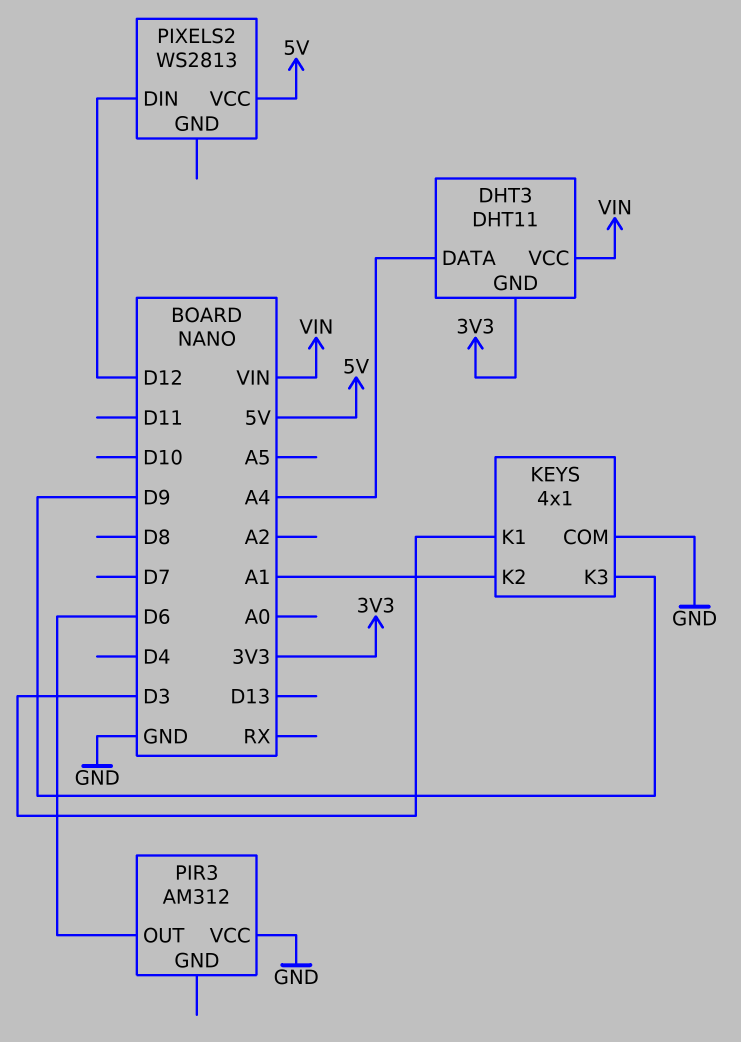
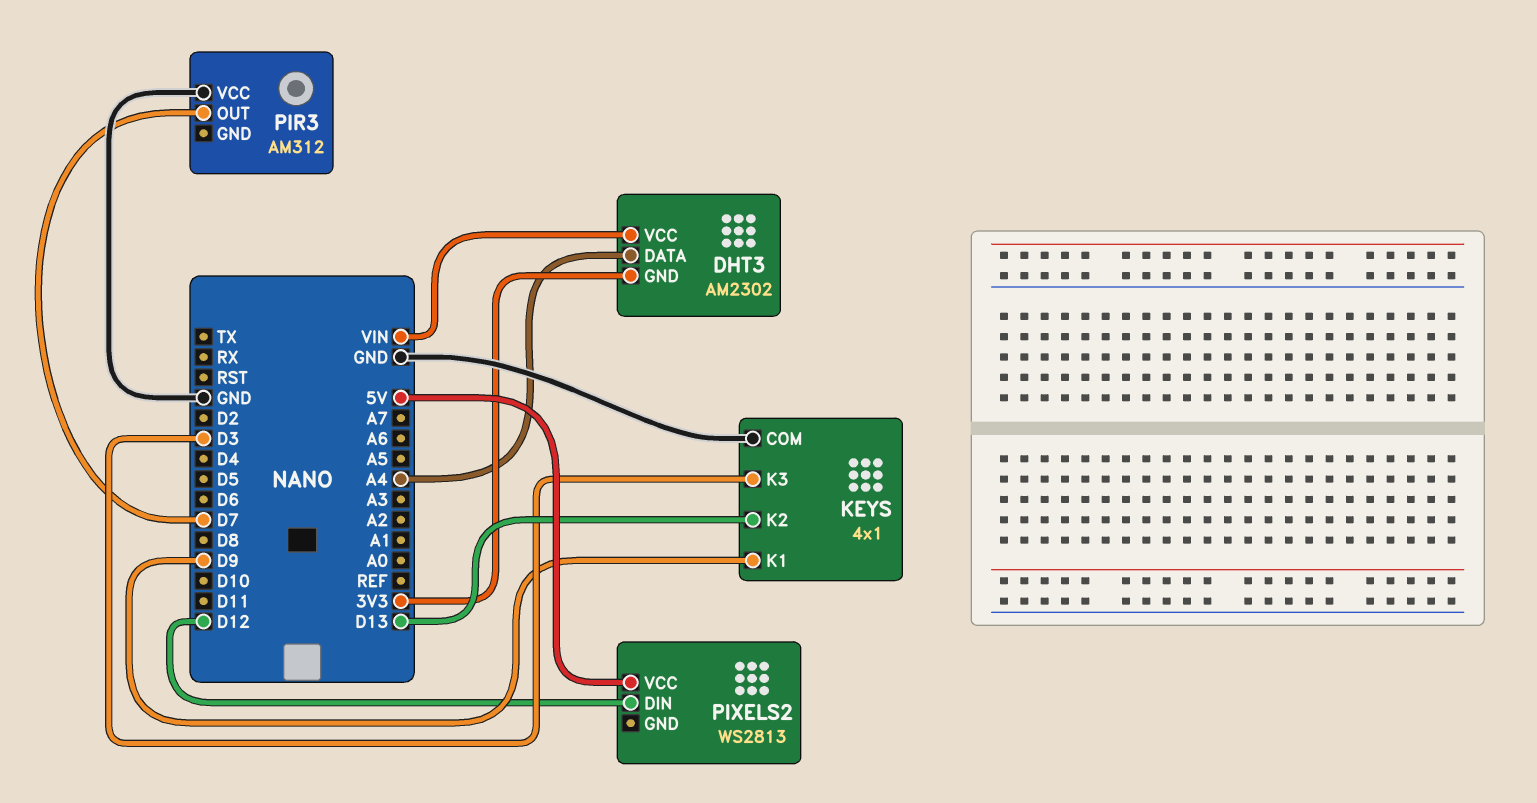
DHT3: DHT11 -> AM2302
KEYS pin K1: D3 -> D9
KEYS pin K2: A1 -> D13
KEYS pin K3: D9 -> D3
PIR3 pin OUT: D6 -> D7

